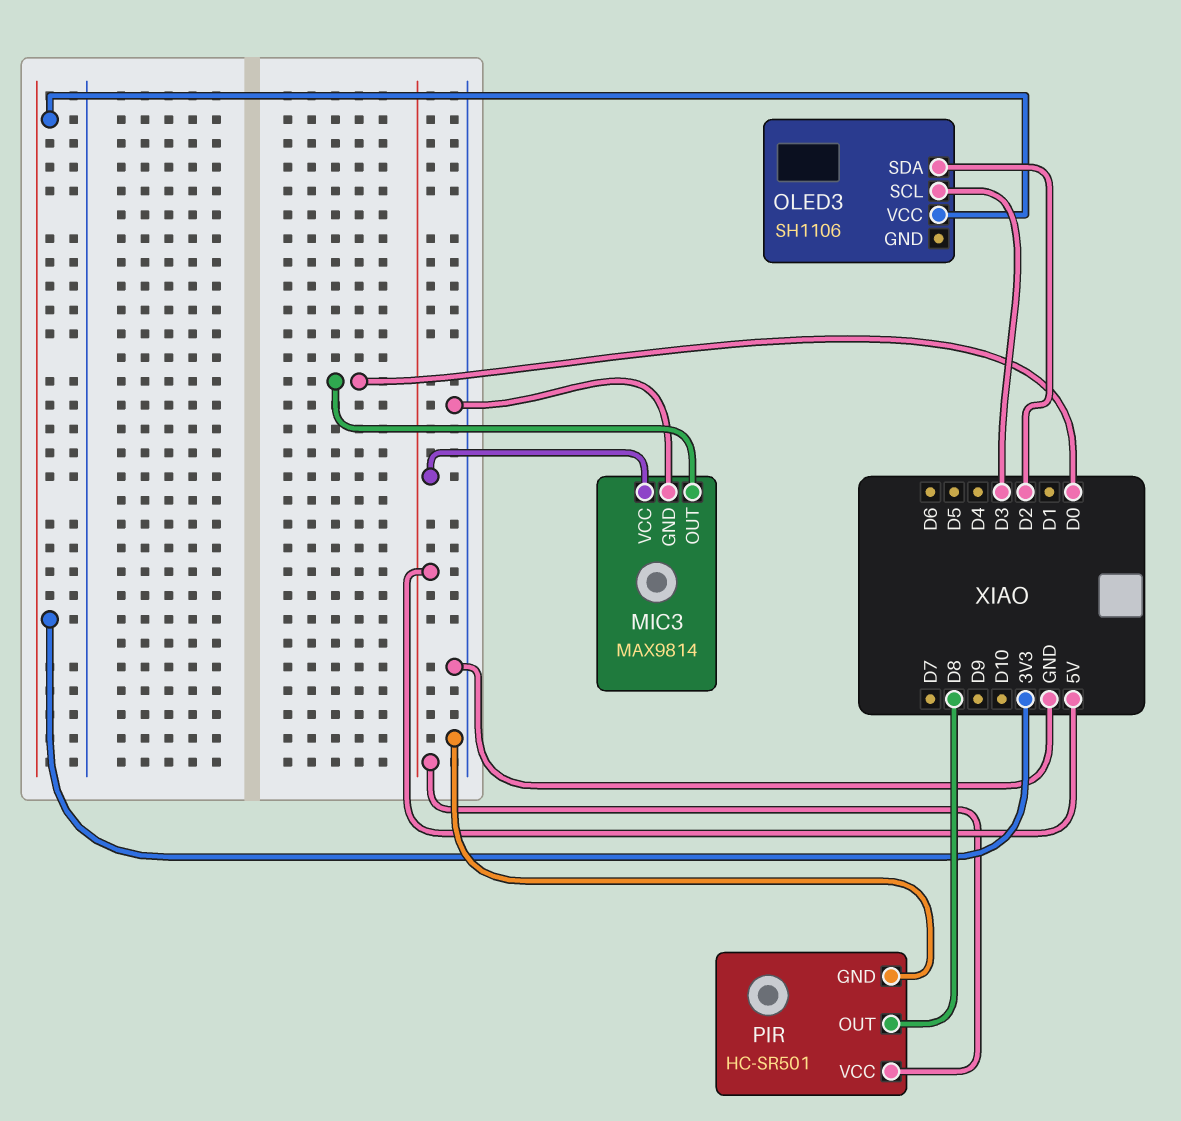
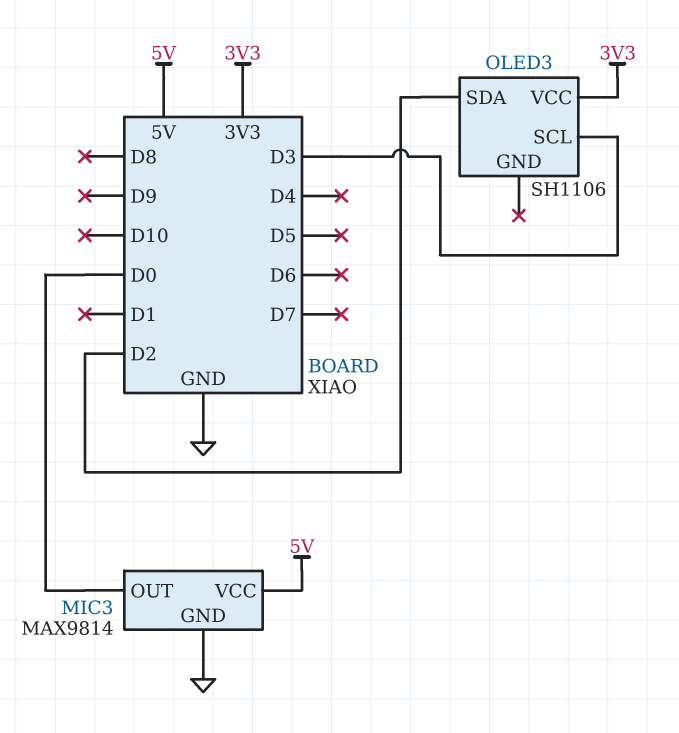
PIR: HC-SR501 -> none
PIR pin GND: GND -> none
PIR pin OUT: D8 -> none
PIR pin VCC: 5V -> none

